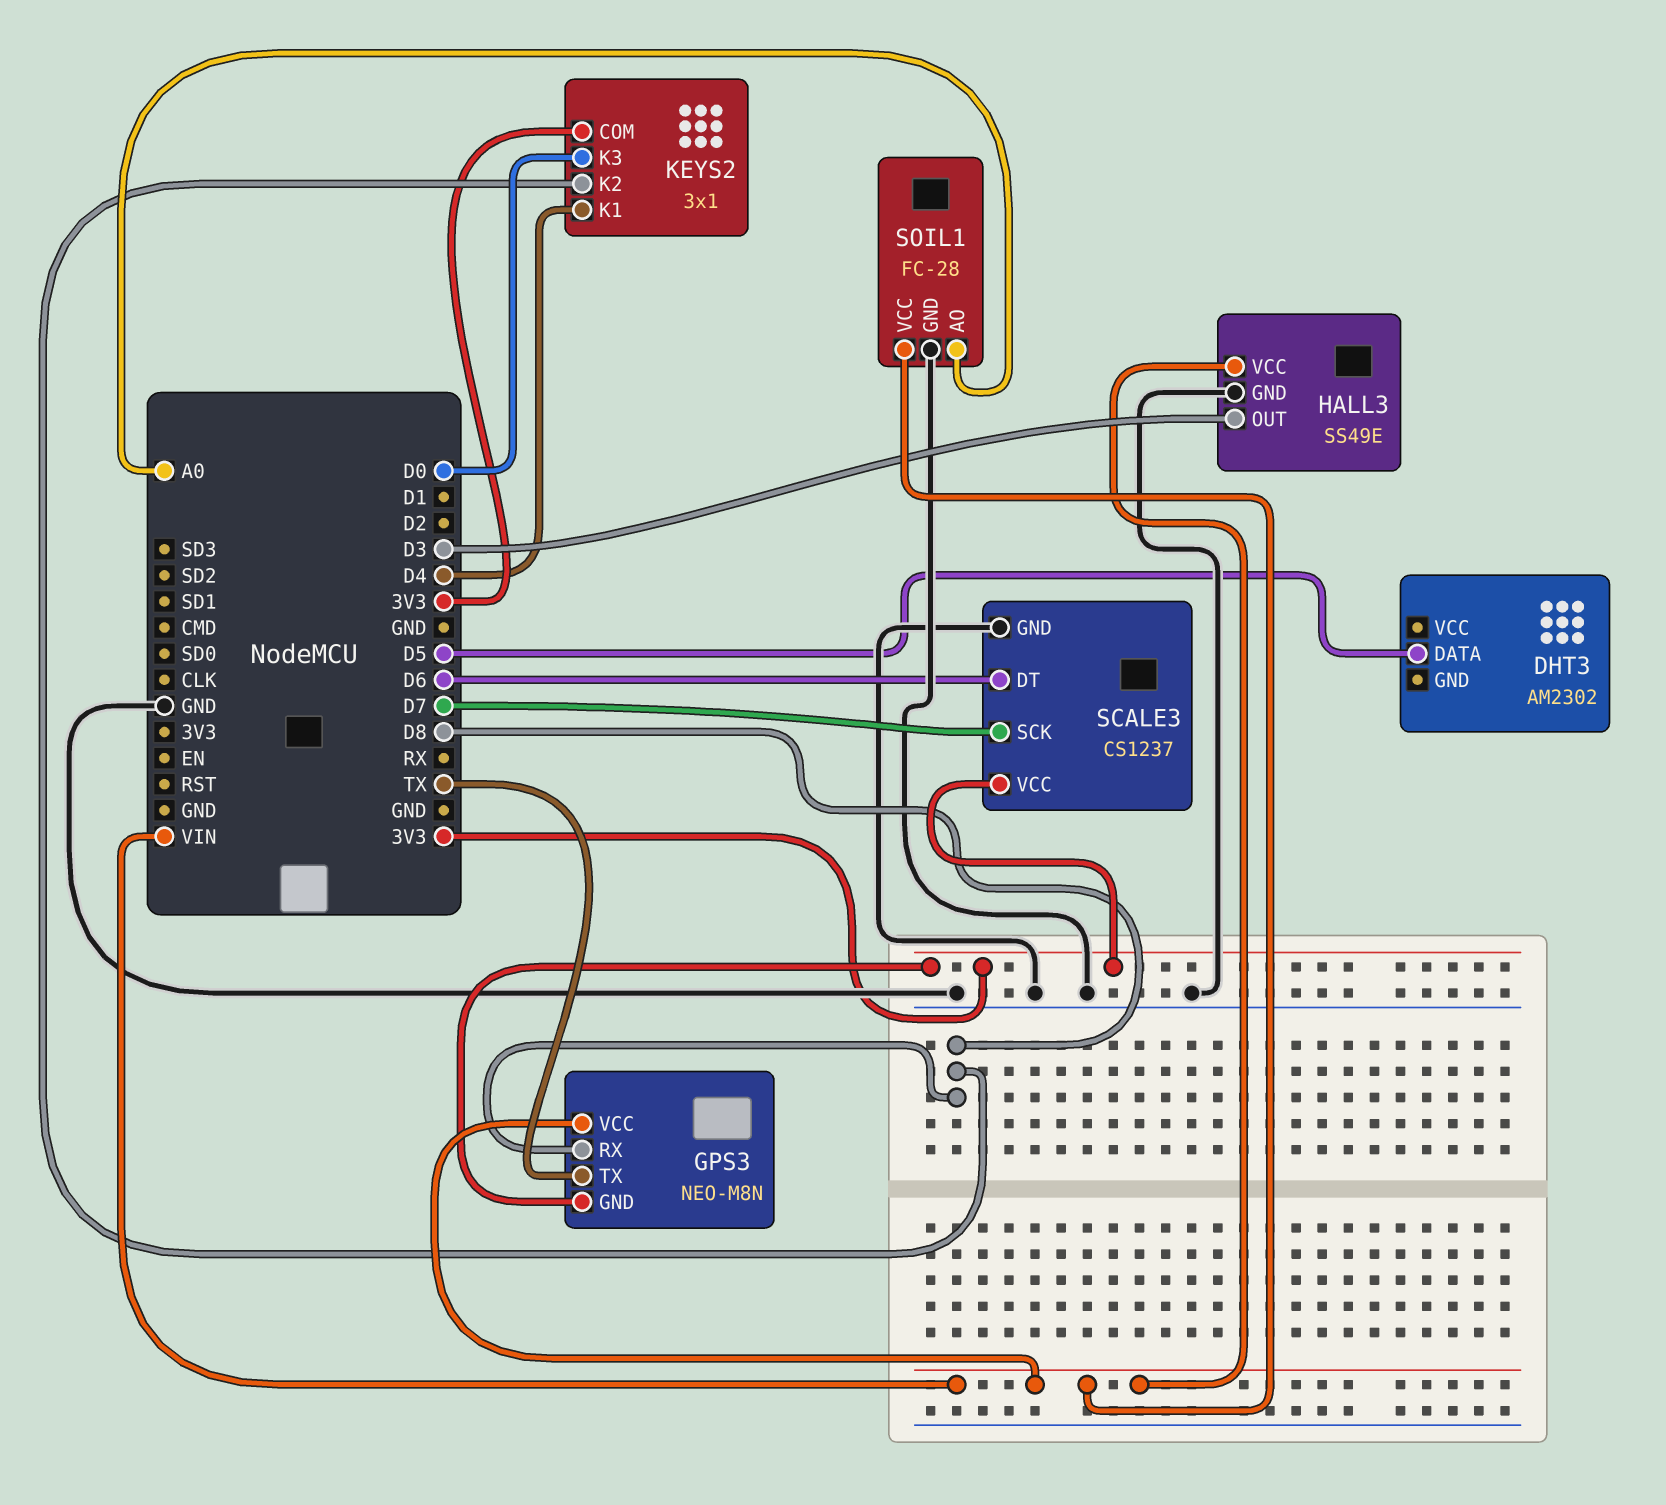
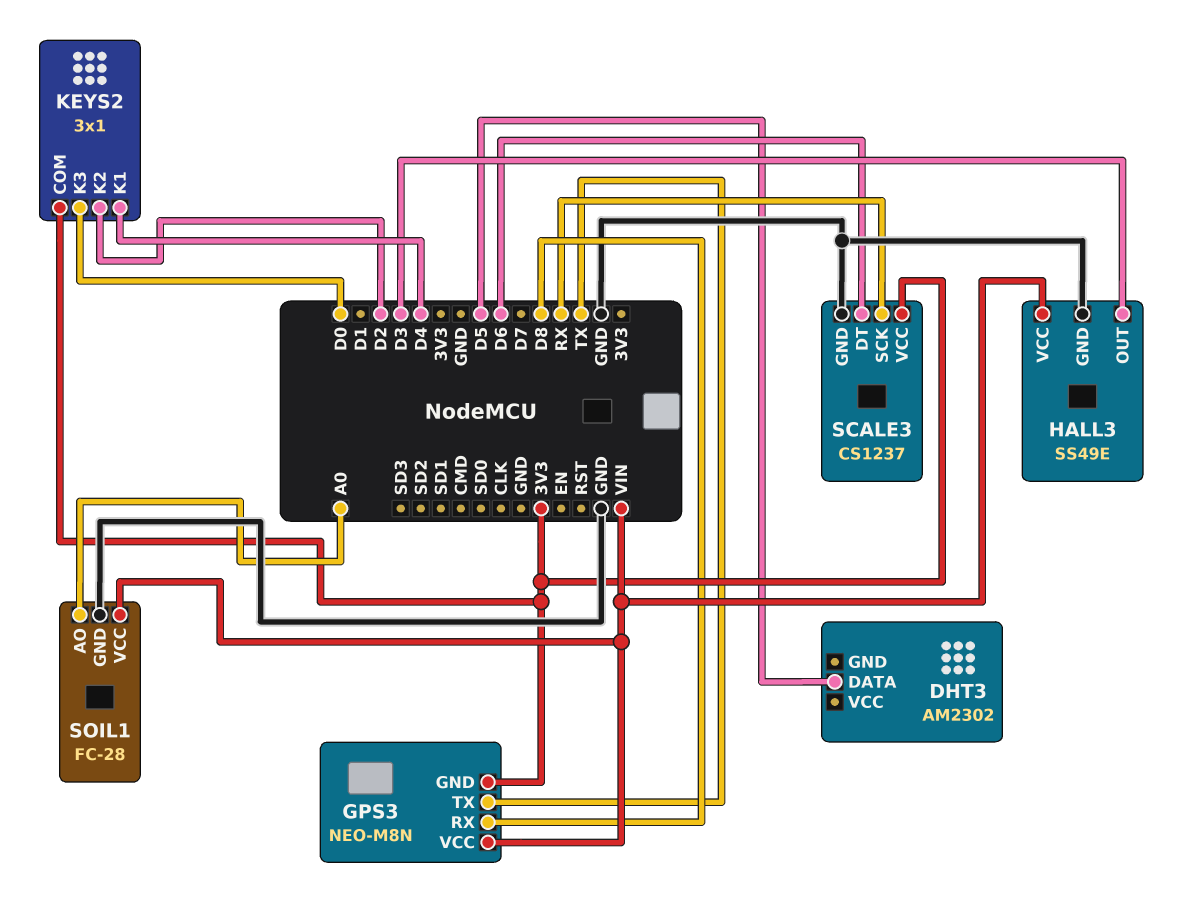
KEYS2 pin K2: D8 -> D2
SCALE3 pin SCK: D7 -> RX

